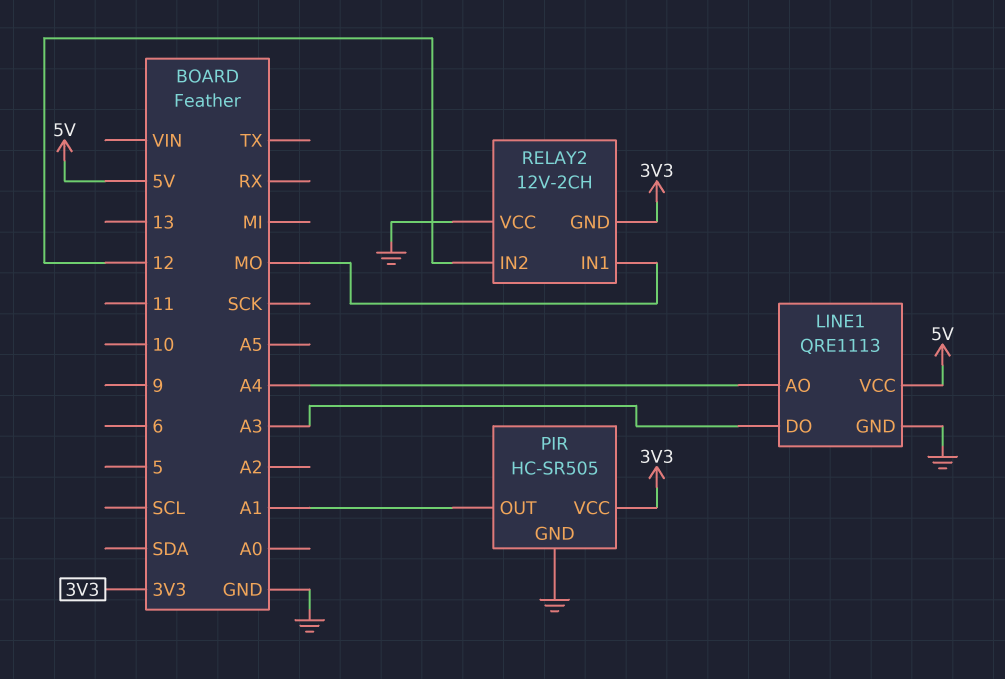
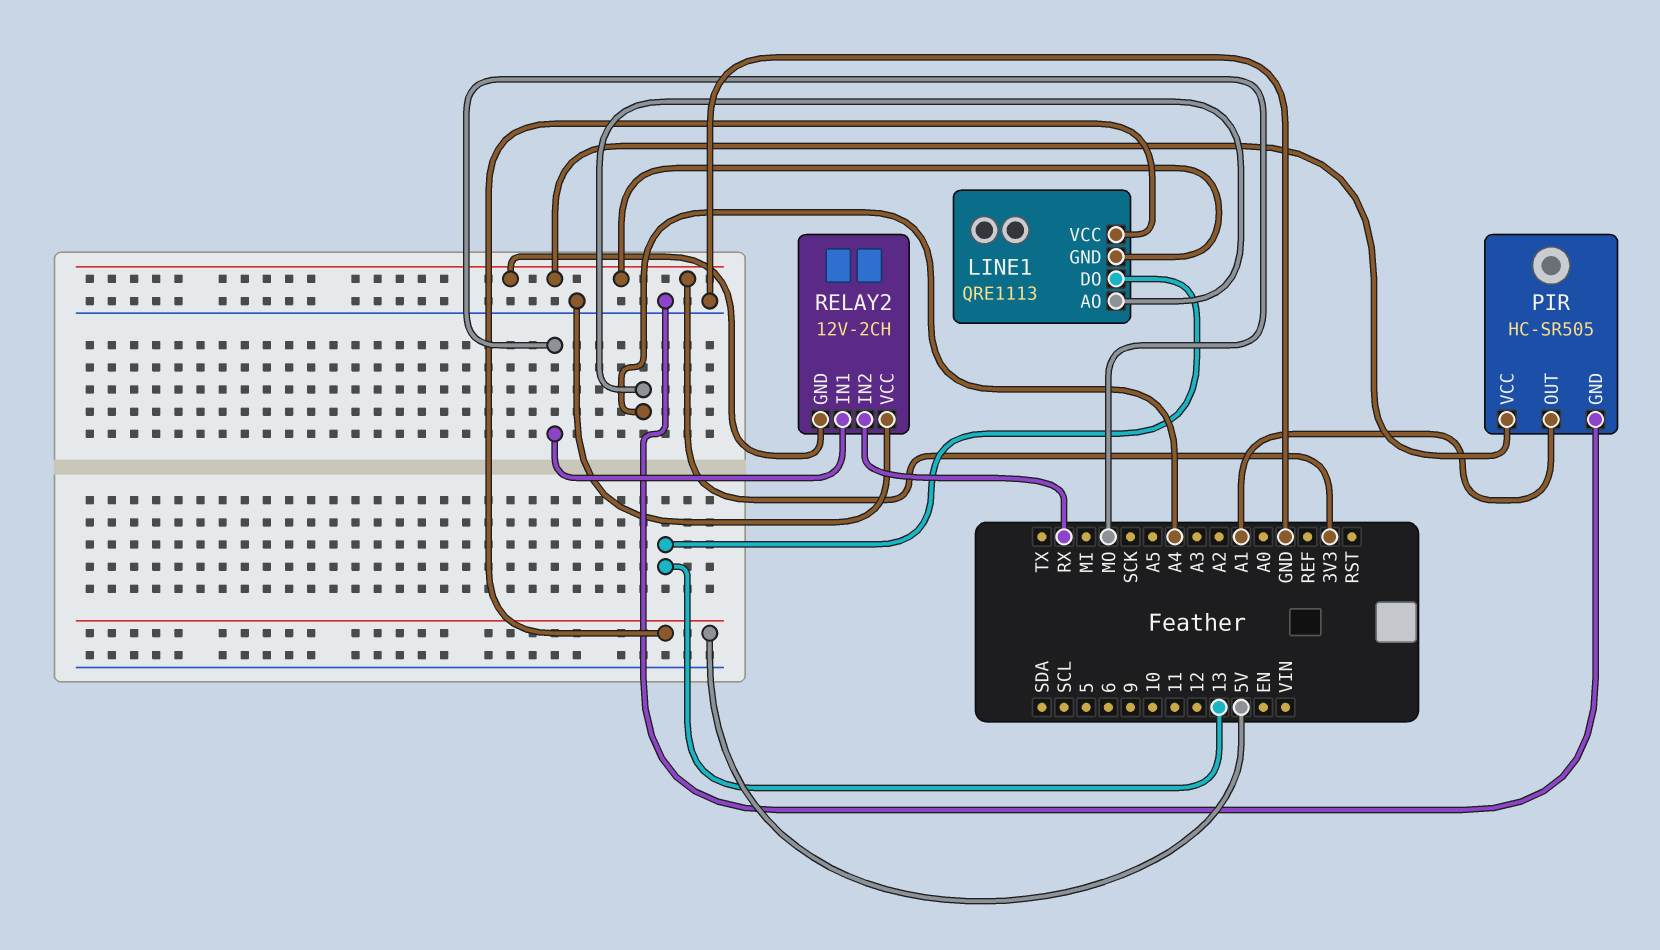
LINE1 pin DO: A3 -> 13
LINE1 pin GND: GND -> 3V3
RELAY2 pin IN2: 12 -> RX

